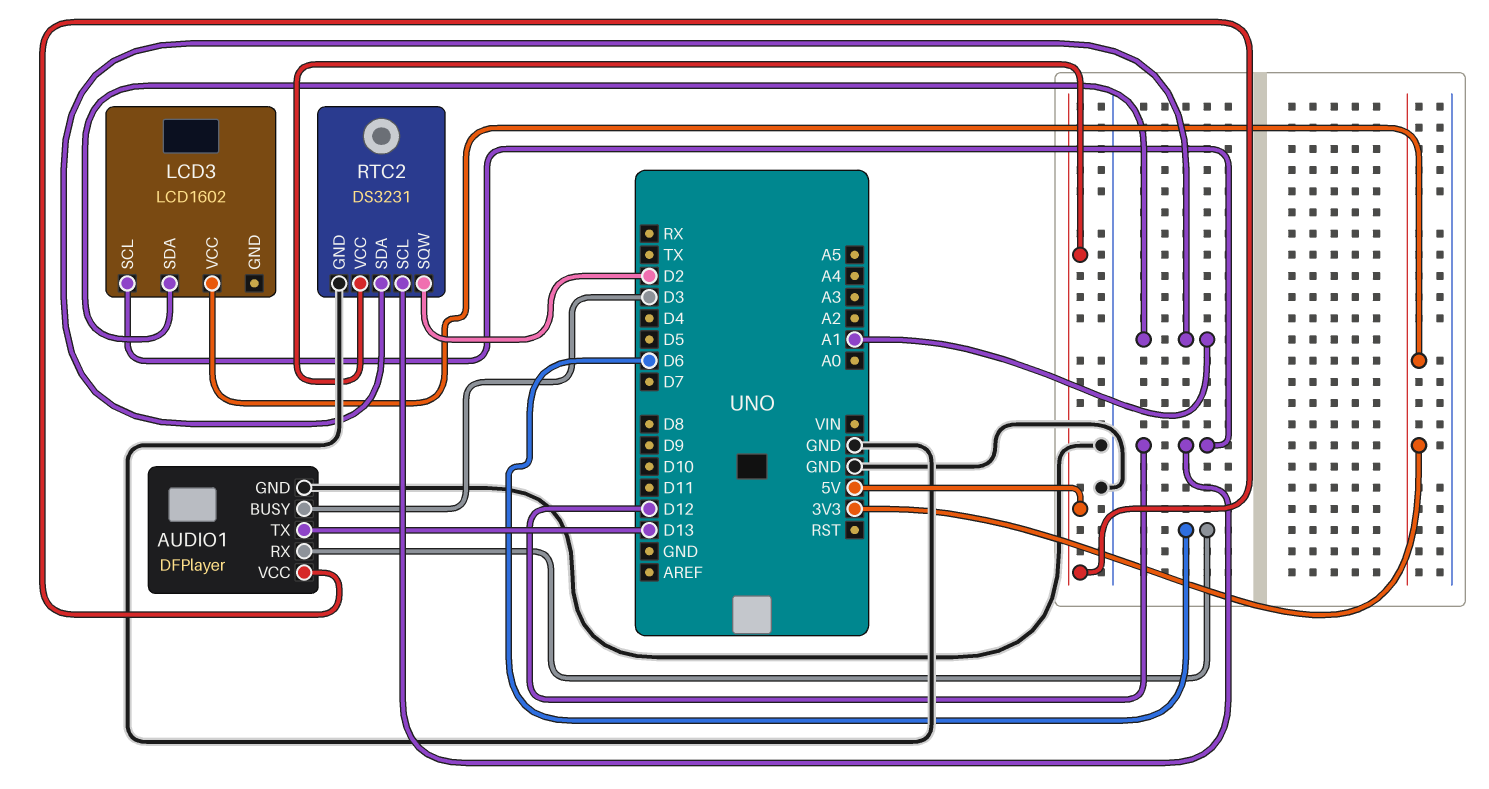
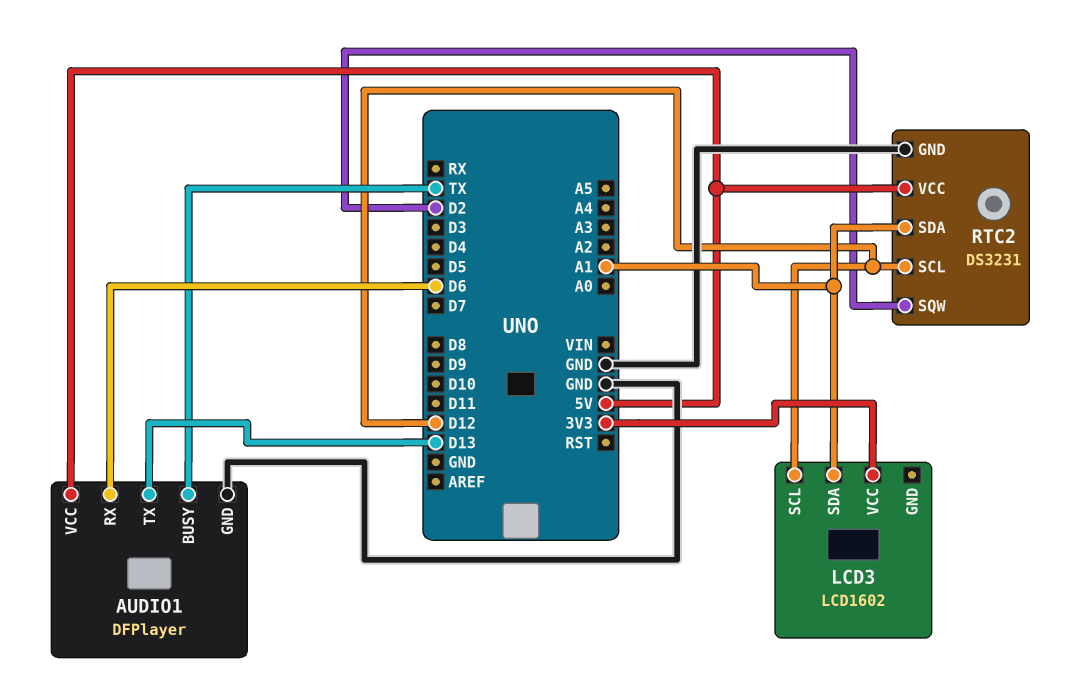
AUDIO1 pin BUSY: D3 -> TX

